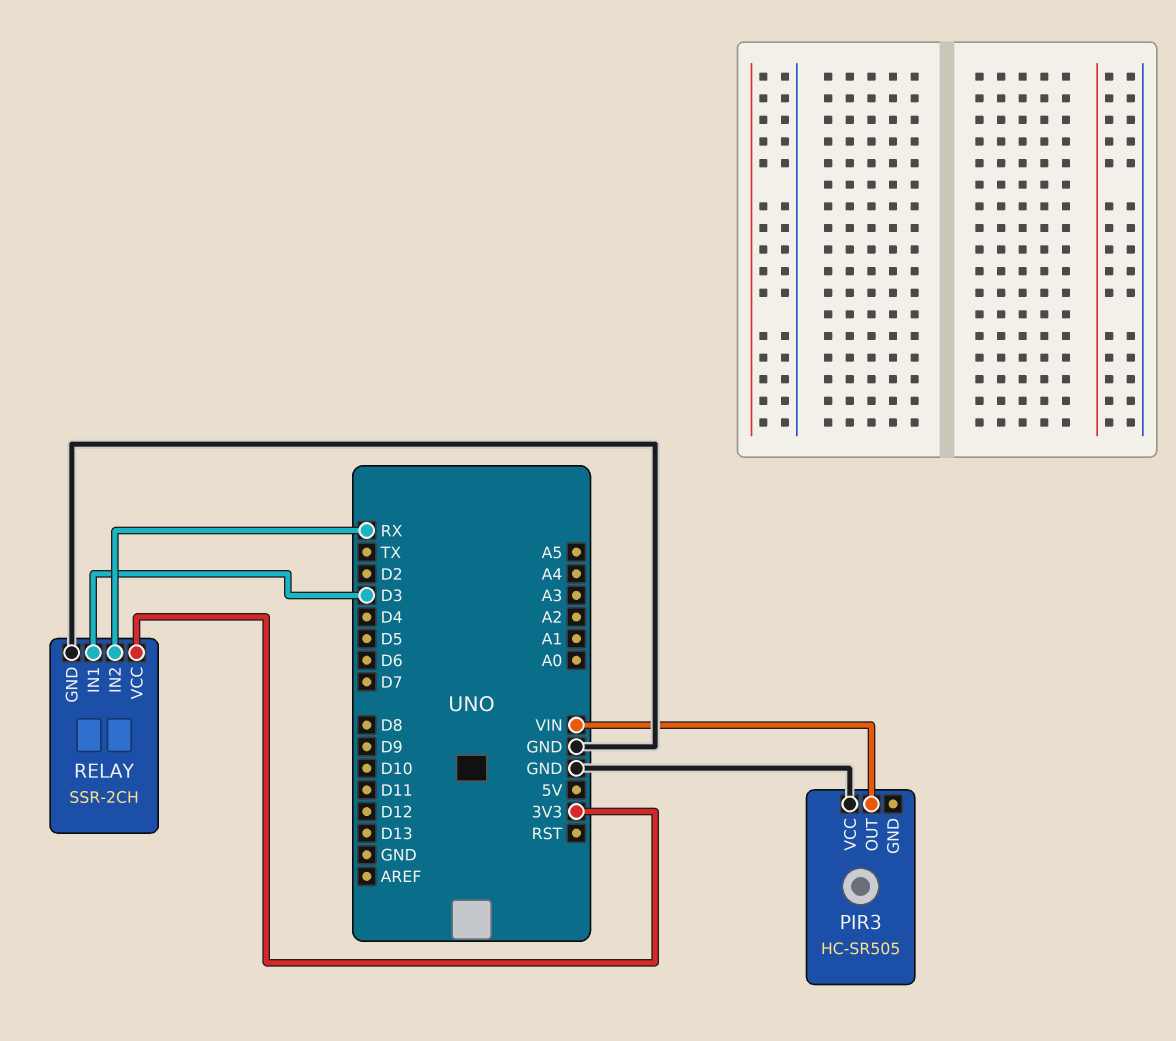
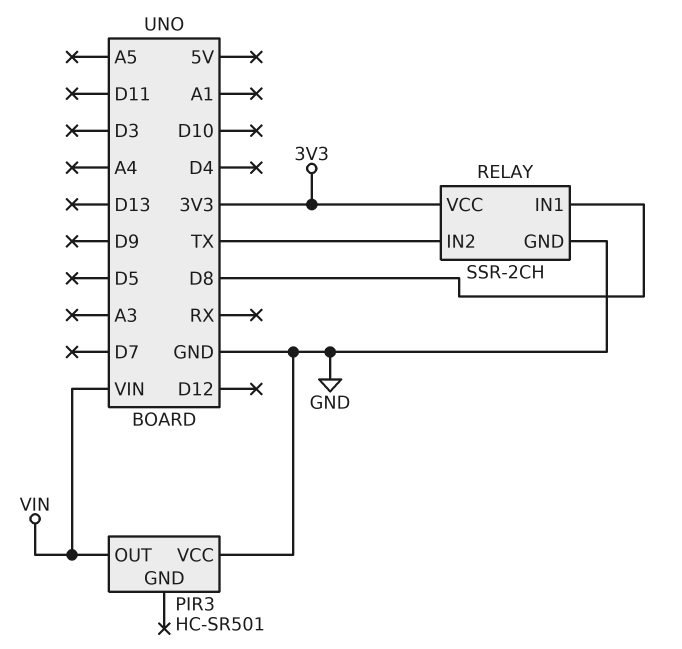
PIR3: HC-SR505 -> HC-SR501
RELAY pin IN1: D3 -> D8
RELAY pin IN2: RX -> TX

